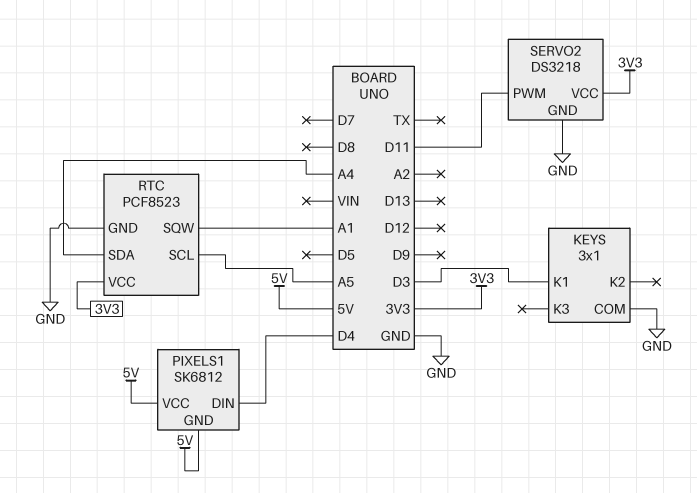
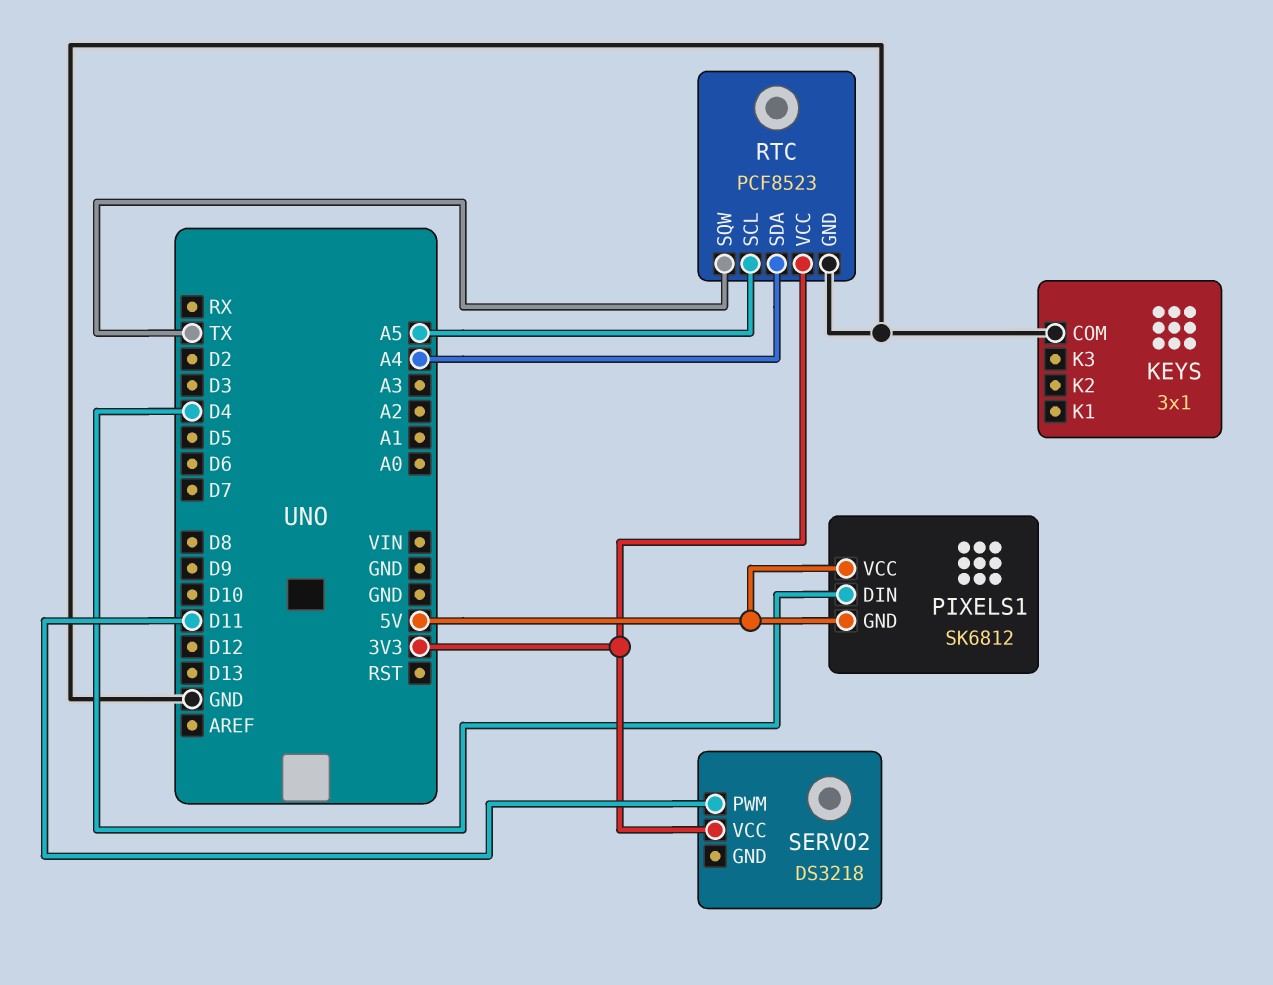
KEYS pin K1: D3 -> none
RTC pin SQW: A1 -> TX
SERVO2 pin GND: GND -> none

